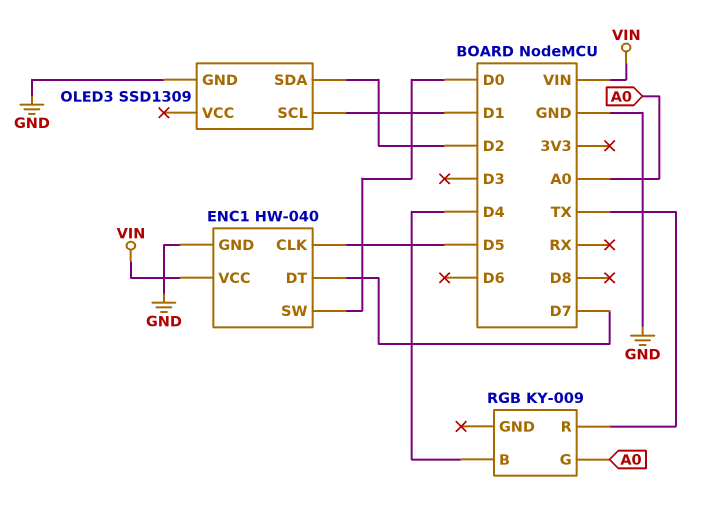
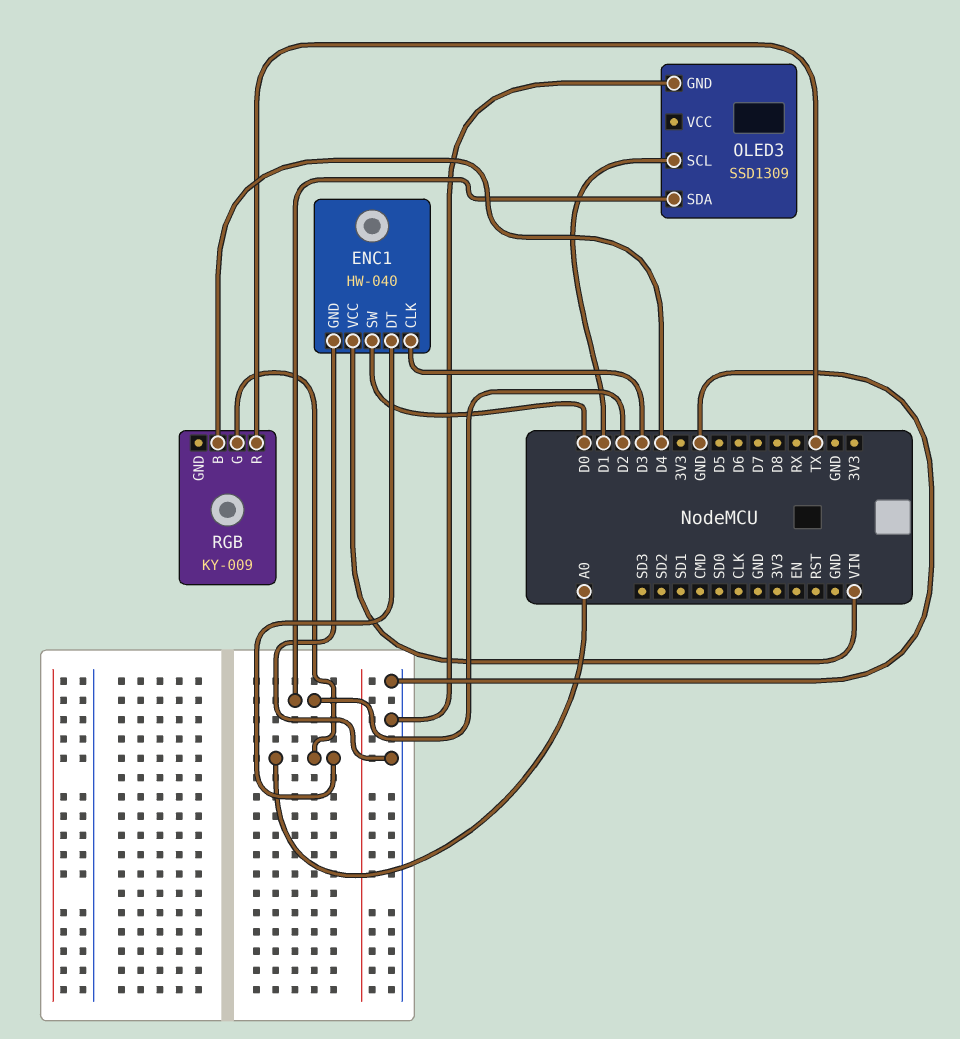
ENC1 pin CLK: D5 -> D3
ENC1 pin DT: D7 -> A0

